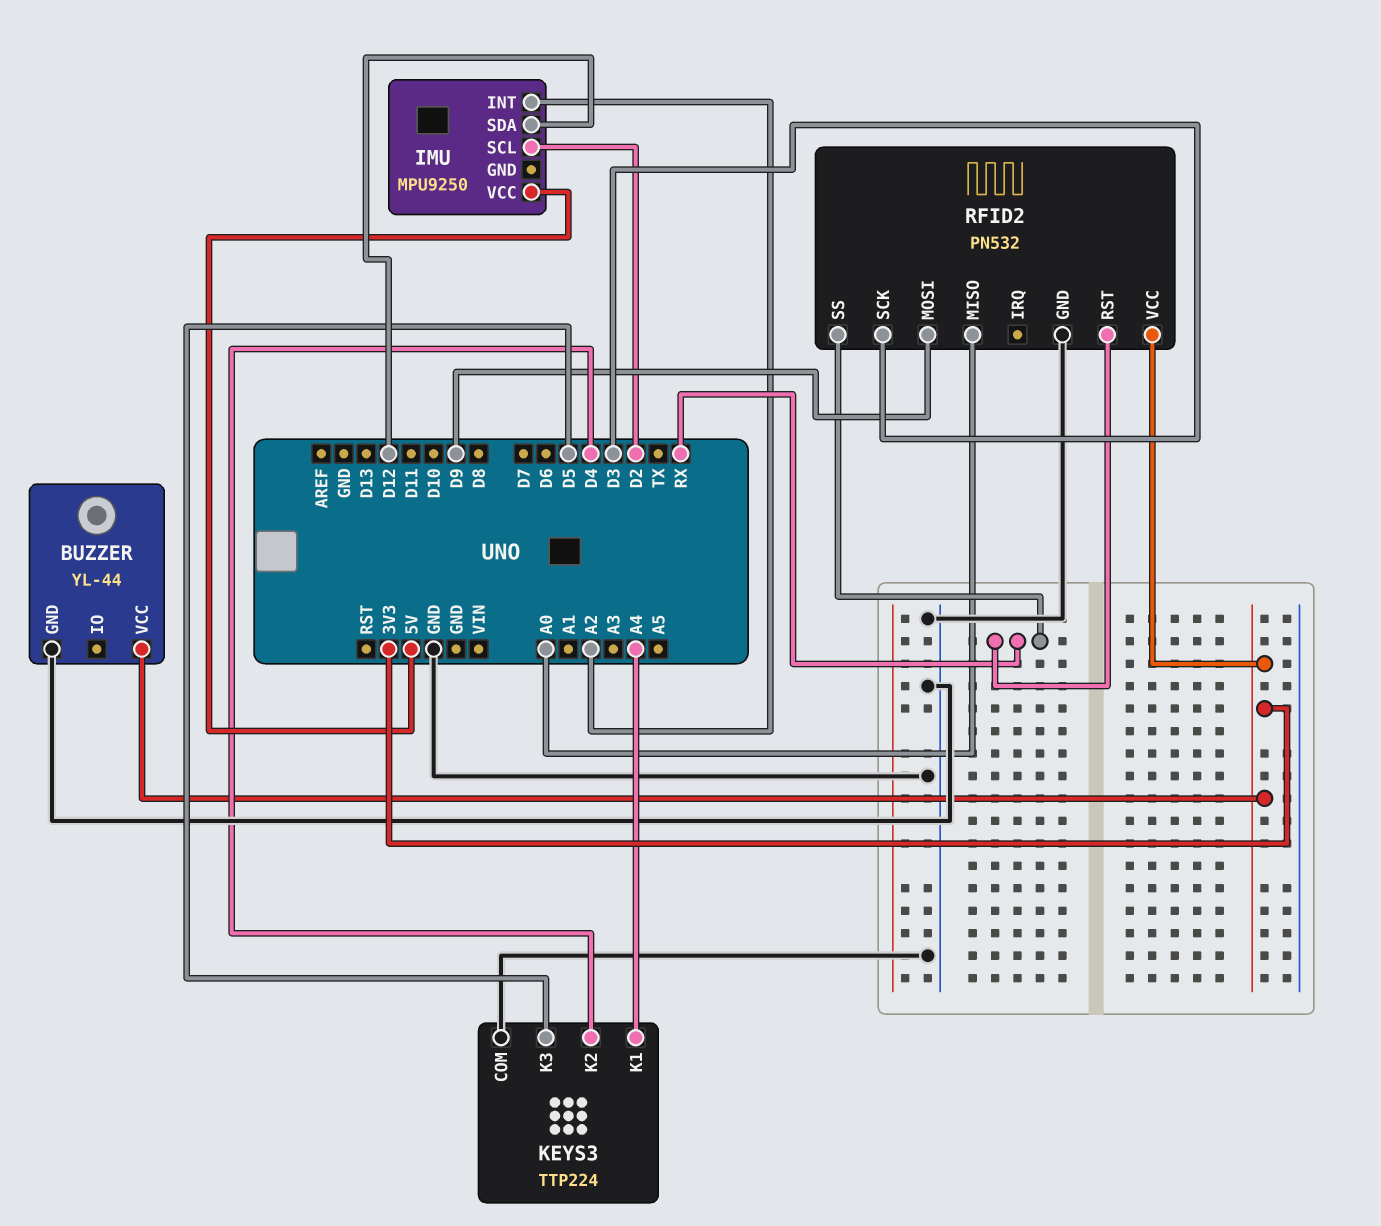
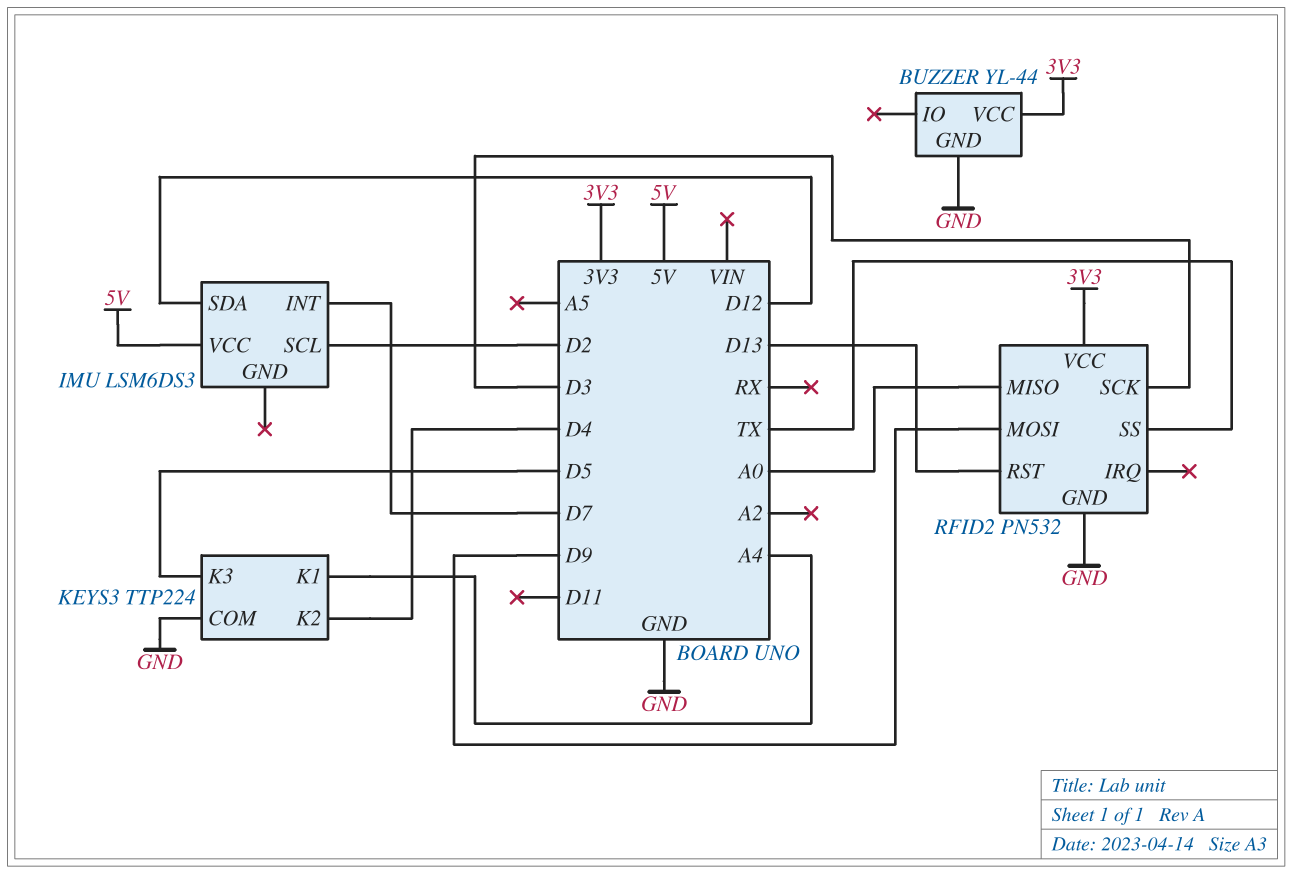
IMU: MPU9250 -> LSM6DS3
IMU pin INT: A2 -> D7
RFID2 pin RST: RX -> D13
RFID2 pin SS: RX -> TX

